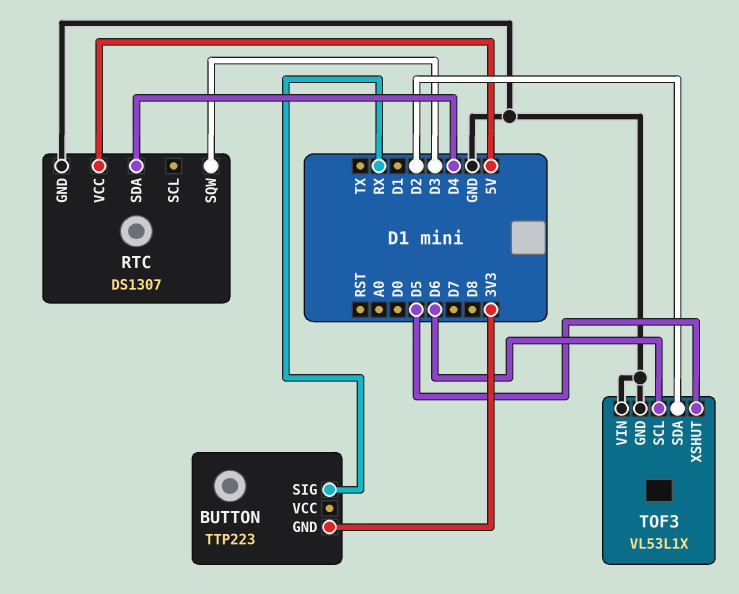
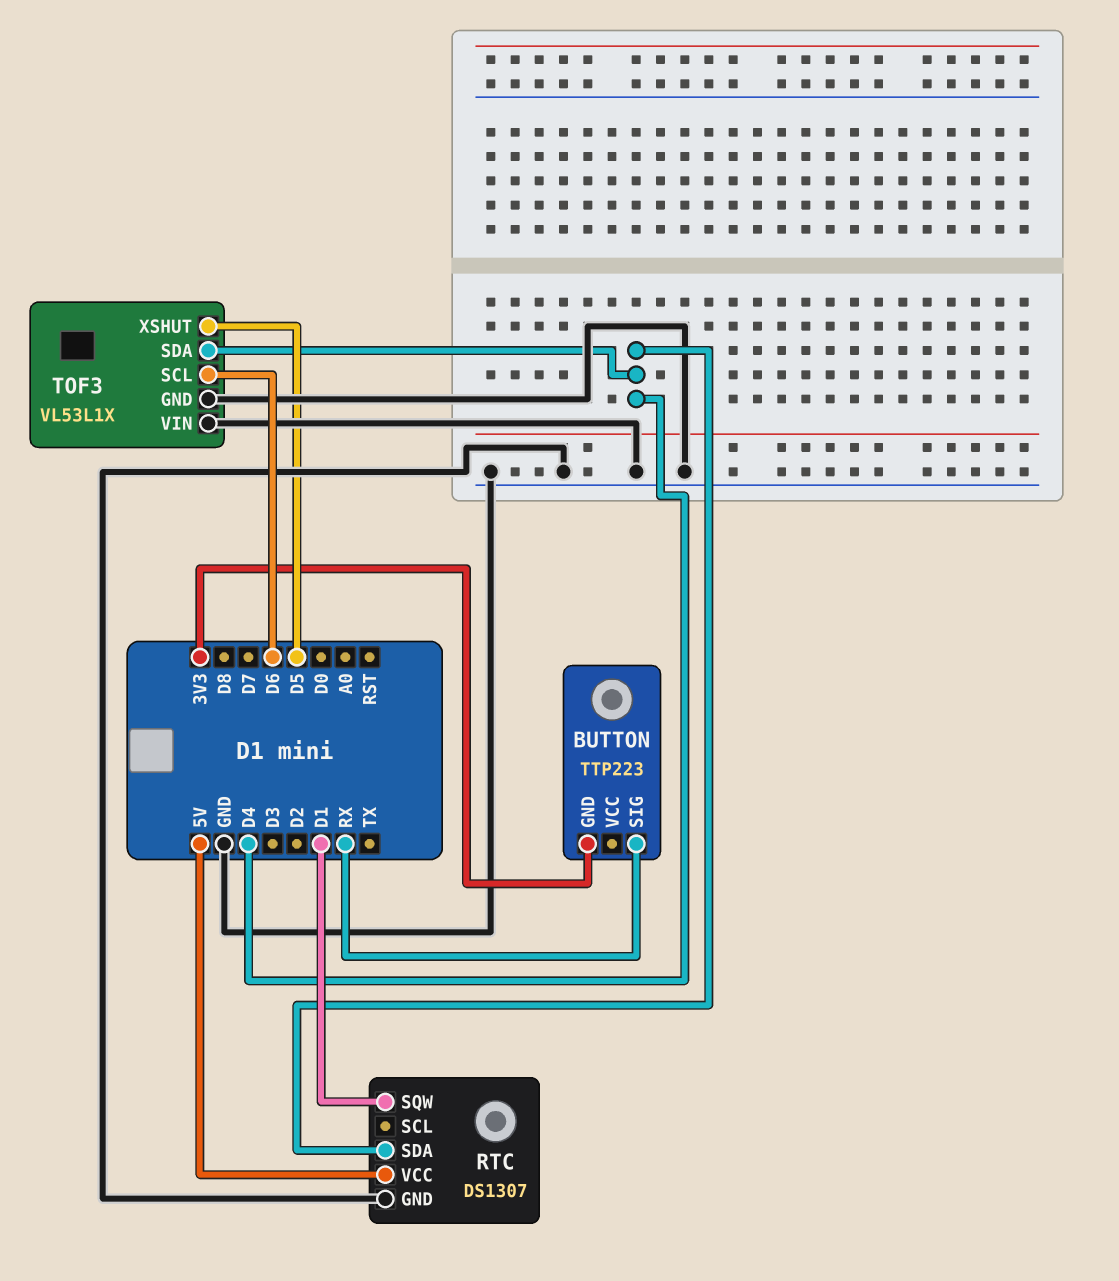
RTC pin SQW: D3 -> D1
TOF3 pin SDA: D2 -> D4

